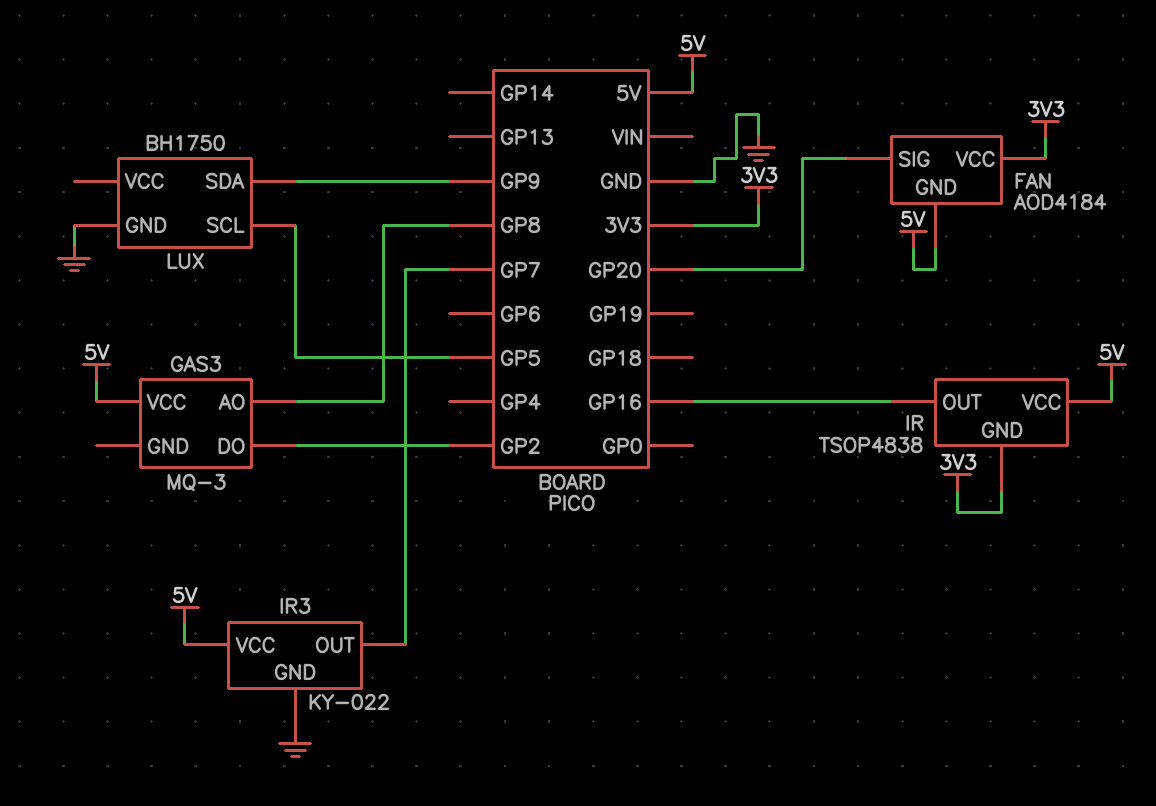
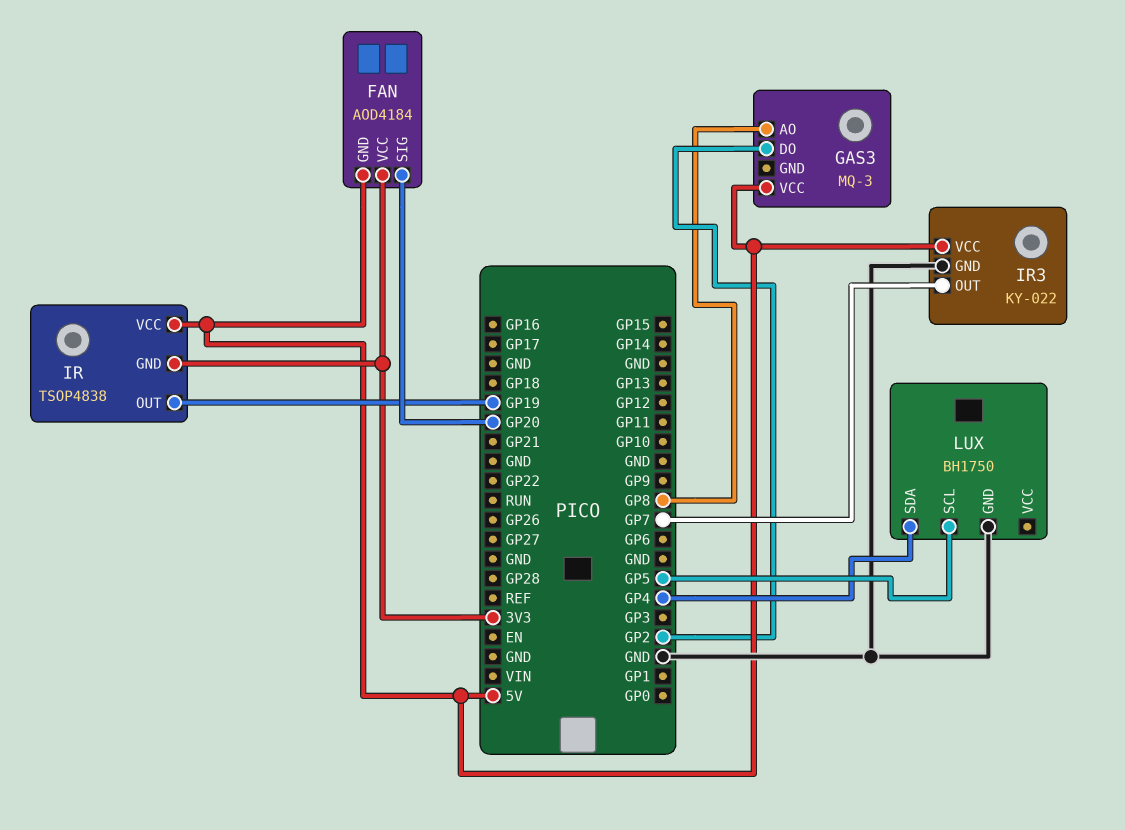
IR pin OUT: GP16 -> GP19
LUX pin SDA: GP9 -> GP4

